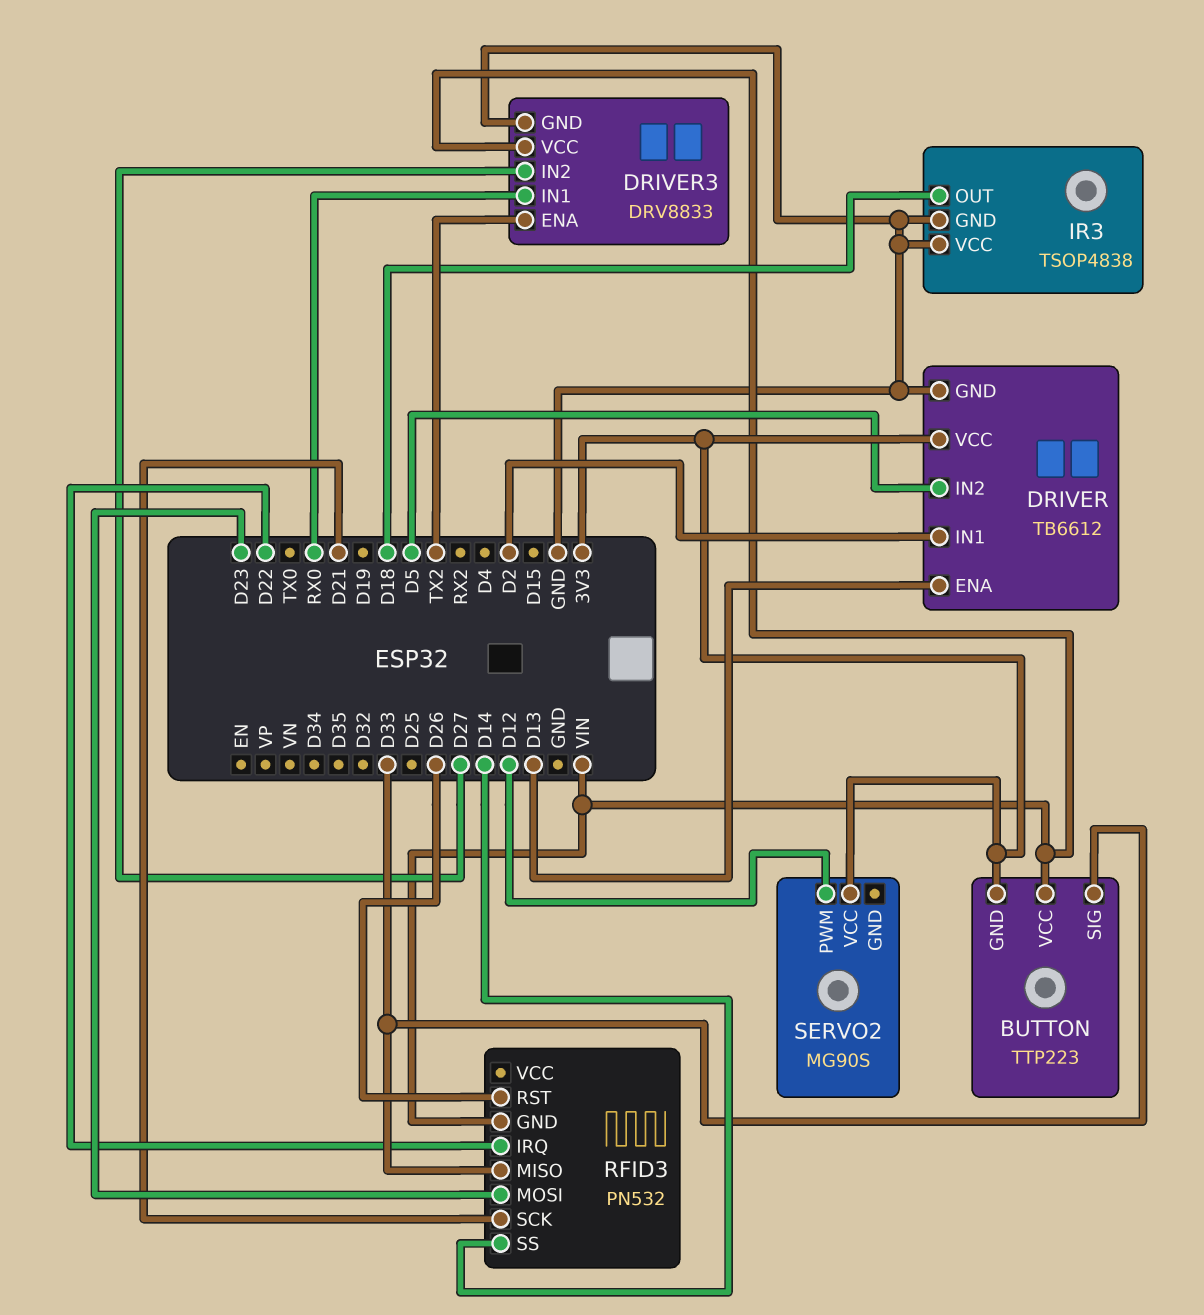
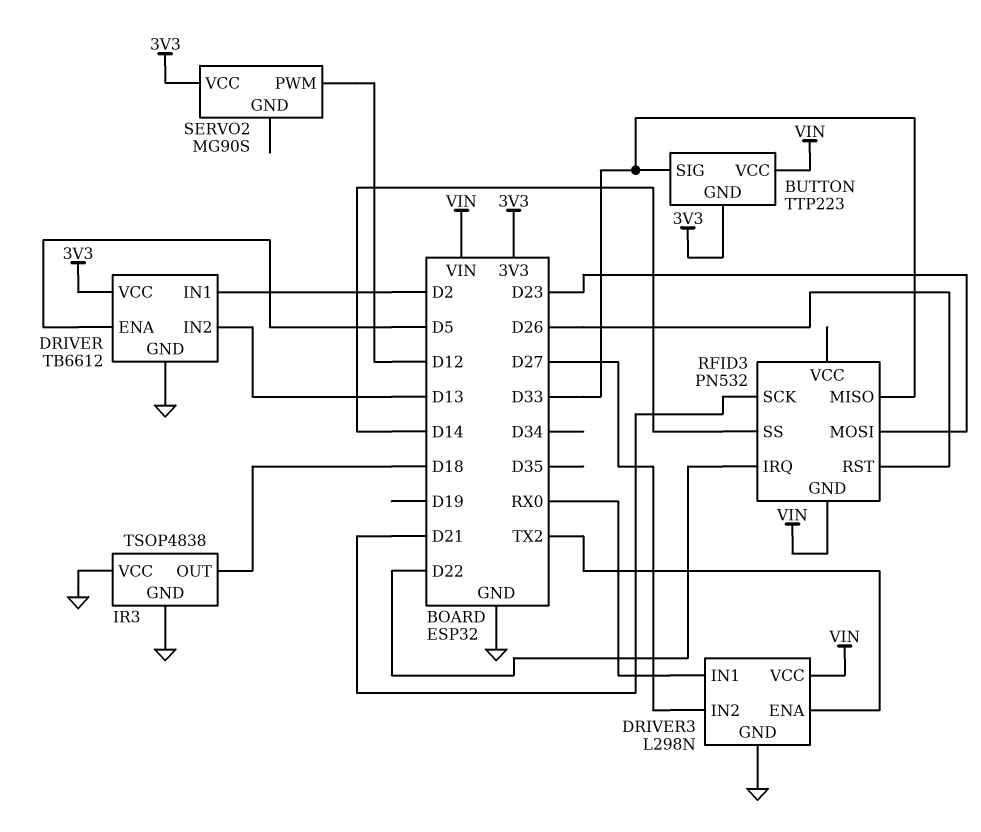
DRIVER pin ENA: D13 -> D5
DRIVER pin IN2: D5 -> D13
DRIVER3: DRV8833 -> L298N

